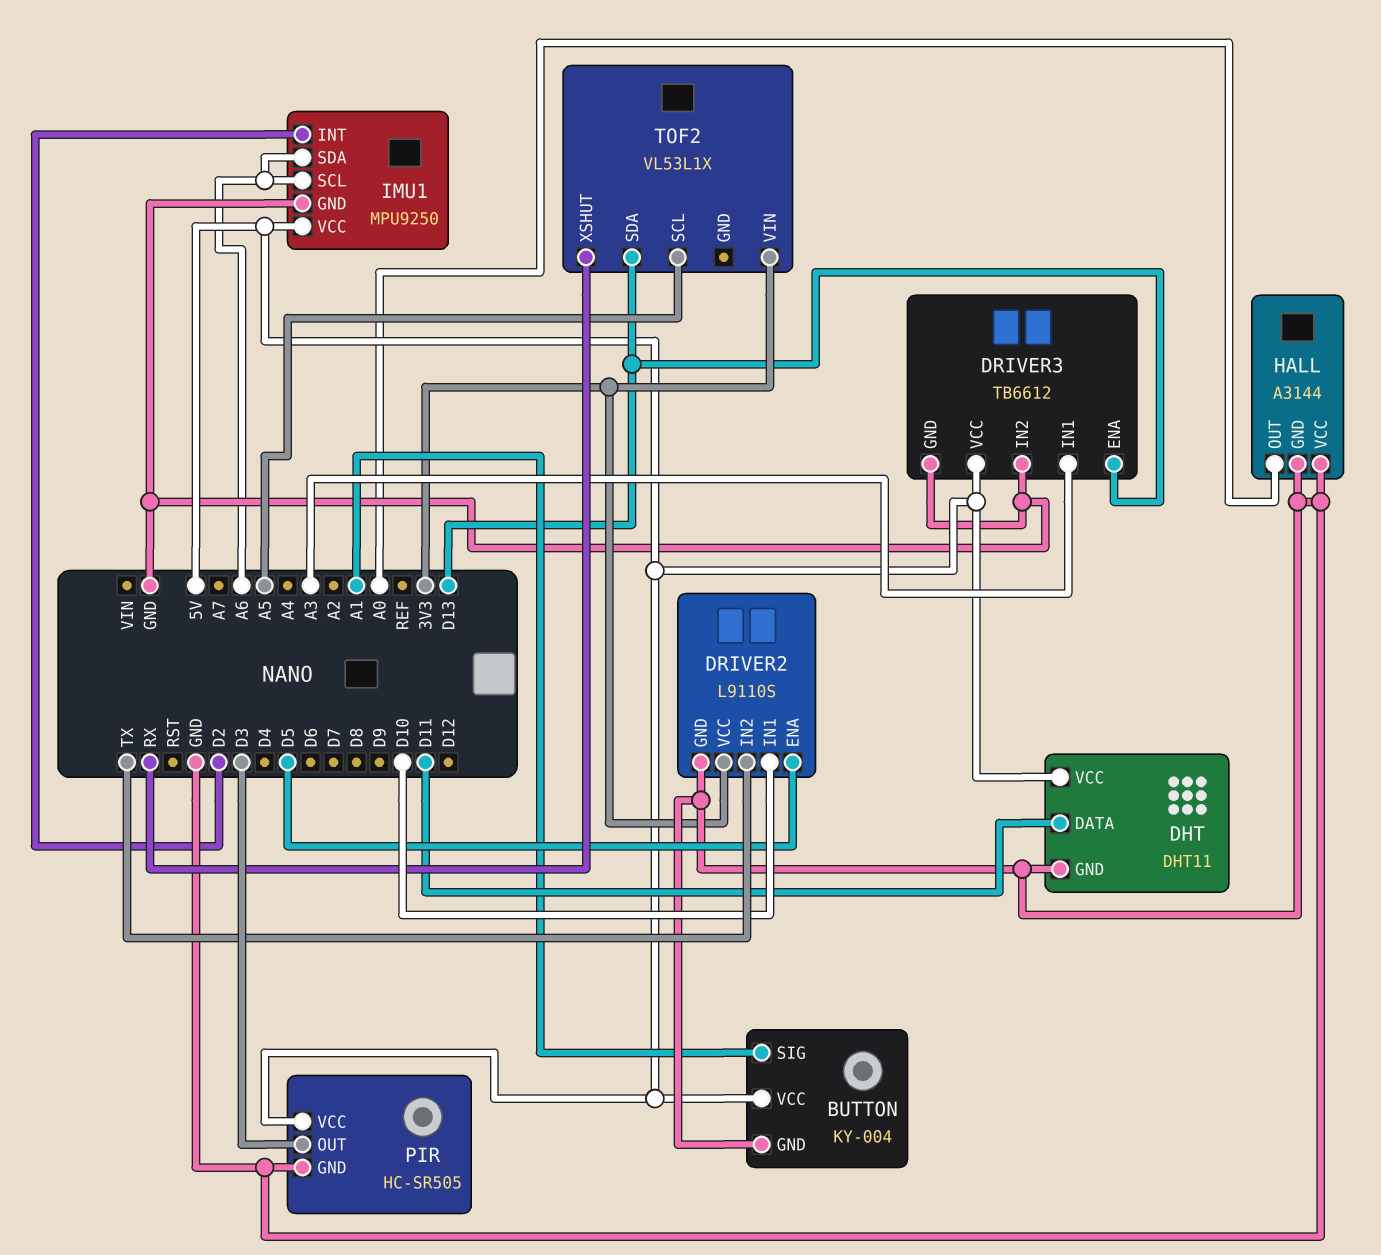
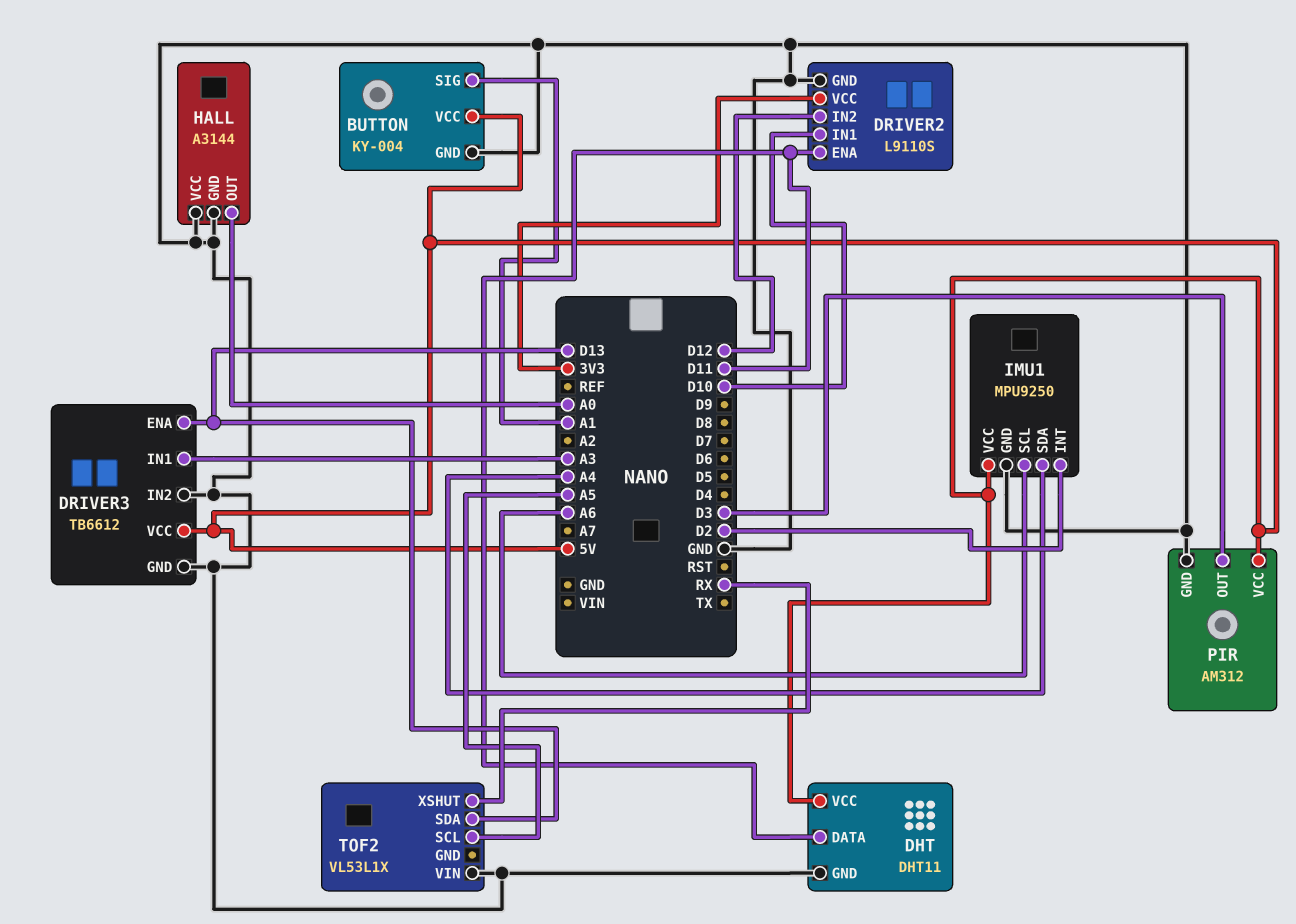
DRIVER2 pin ENA: D5 -> D11
DRIVER2 pin IN2: TX -> D12
IMU1 pin SDA: A6 -> A4
PIR: HC-SR505 -> AM312
TOF2 pin VIN: 3V3 -> GND

